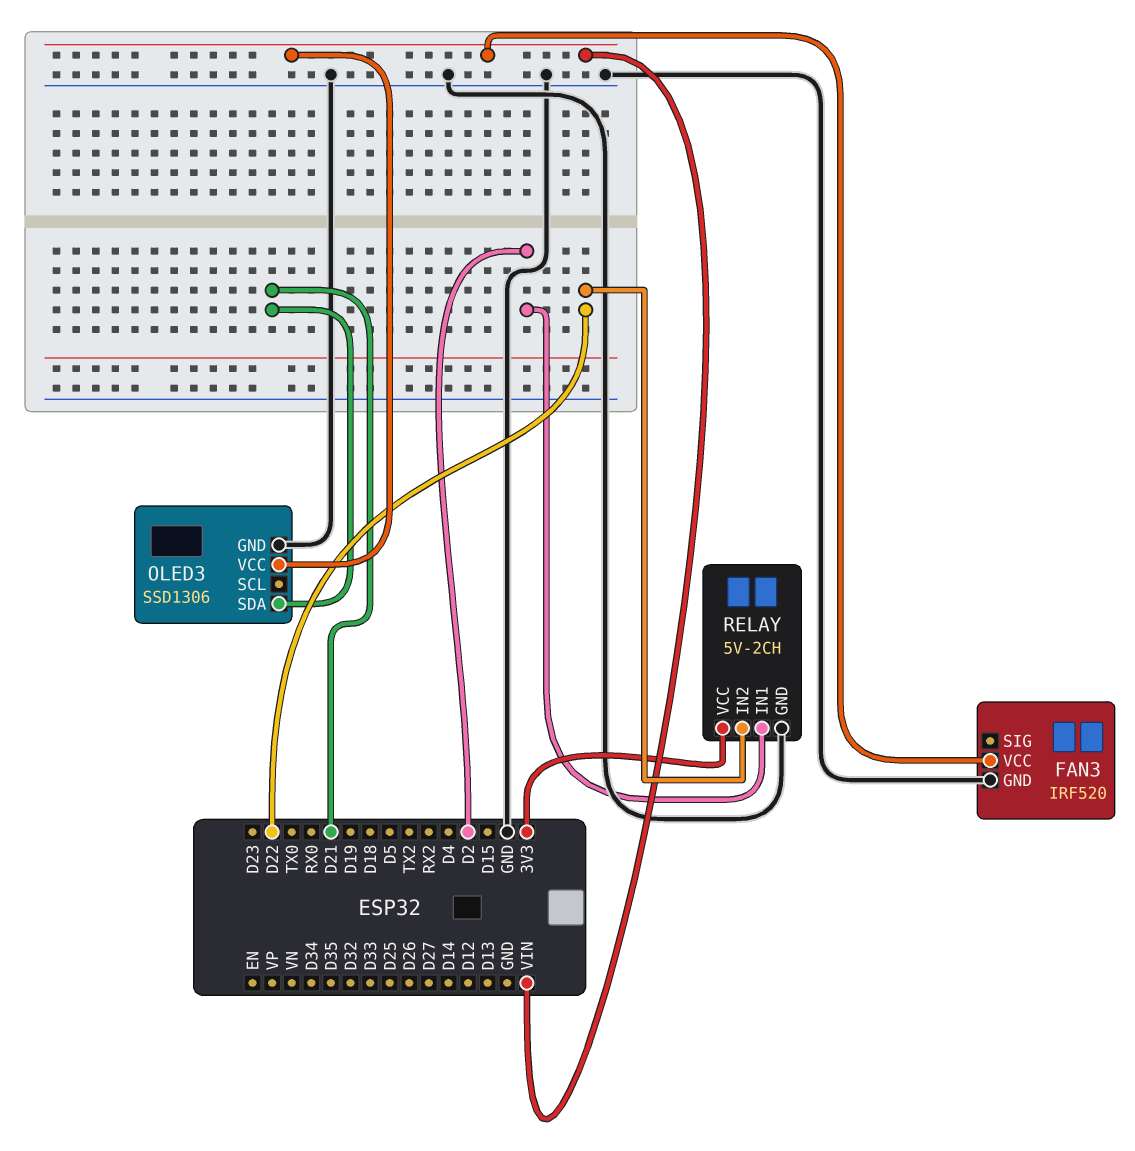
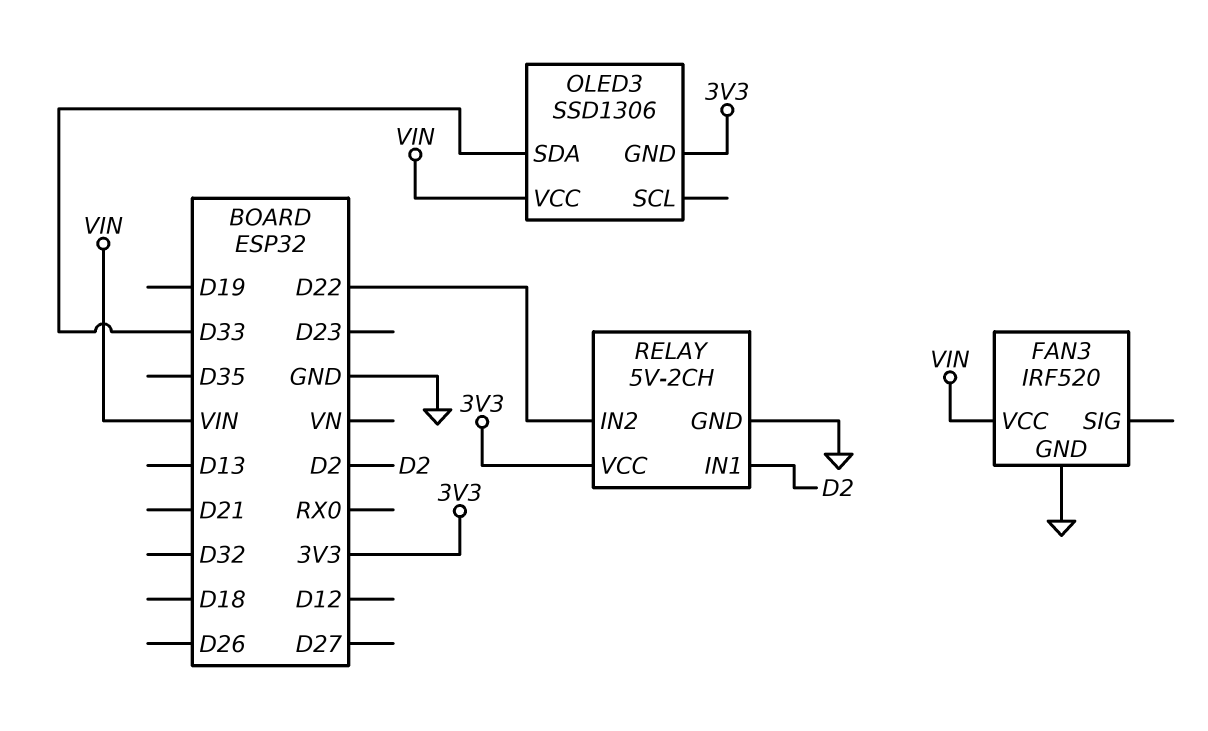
OLED3 pin GND: GND -> 3V3
OLED3 pin SDA: D21 -> D33

